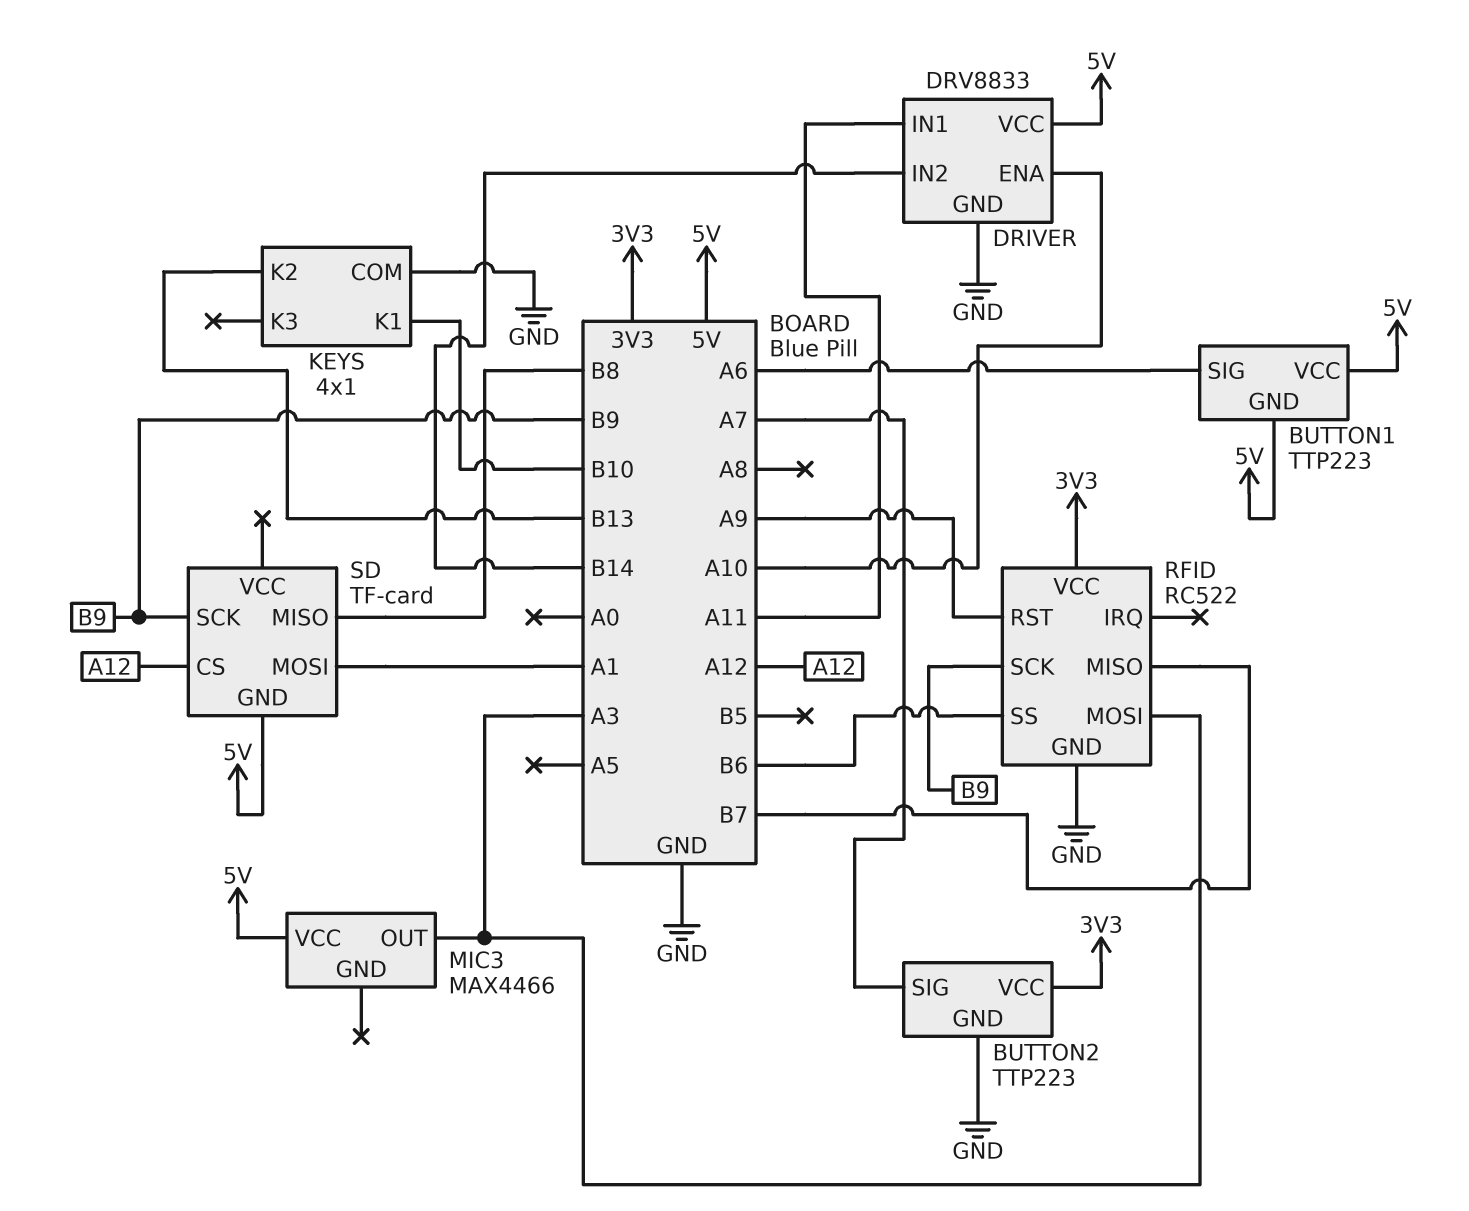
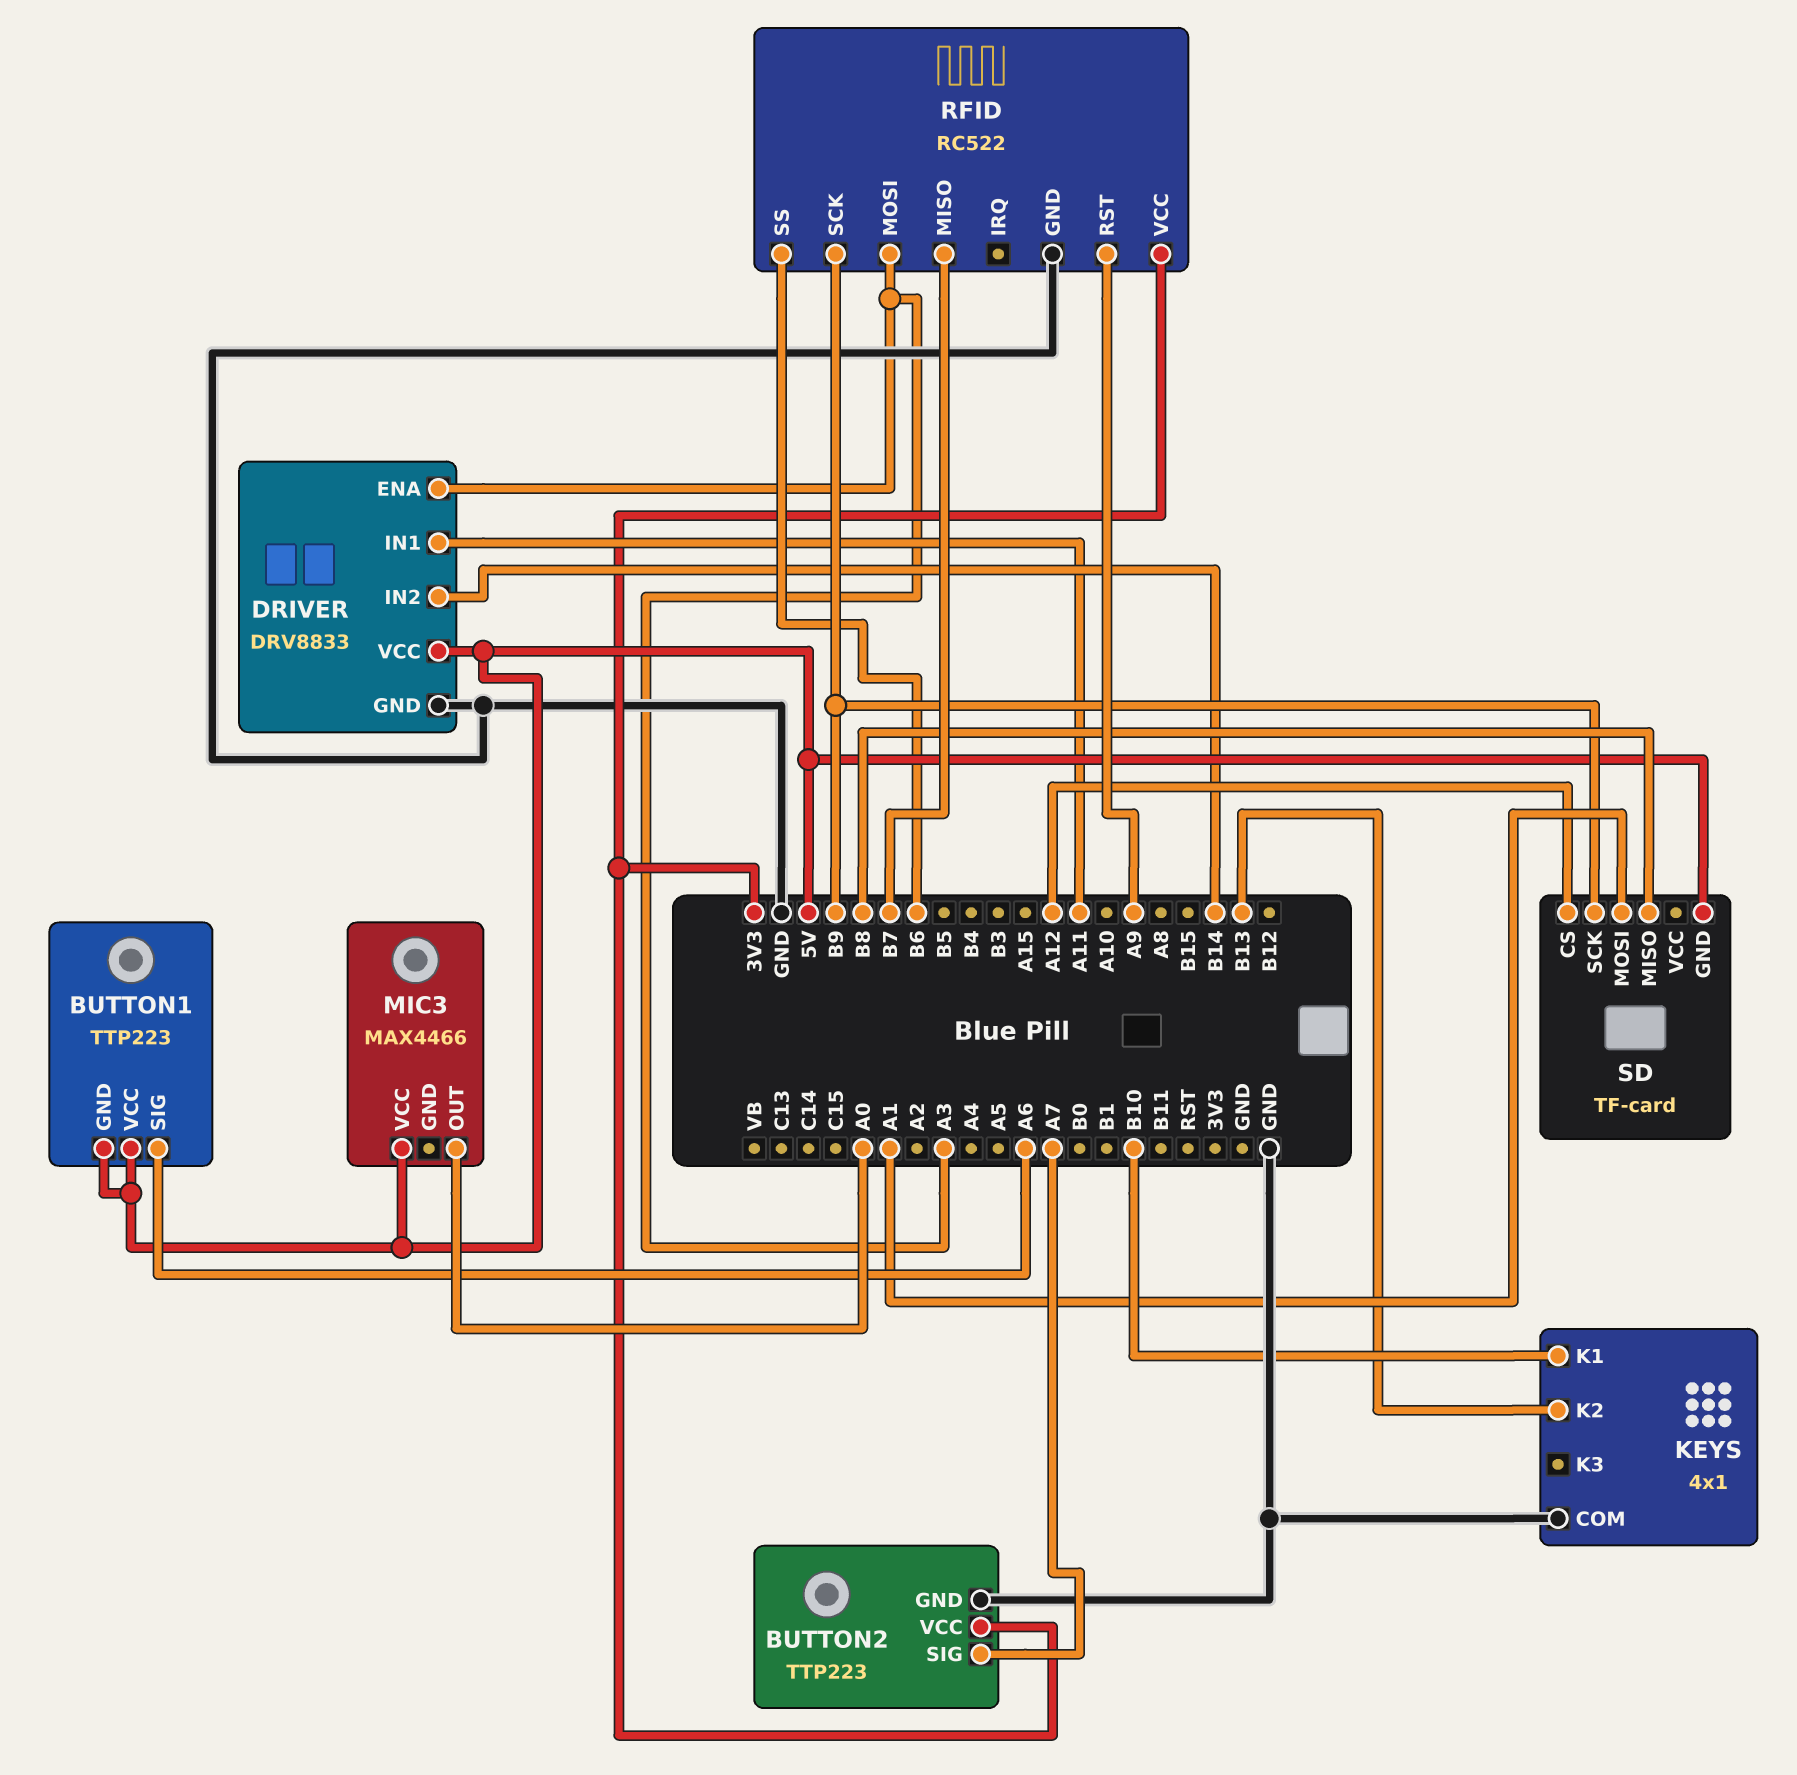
DRIVER pin ENA: A10 -> A3
MIC3 pin OUT: A3 -> A0

